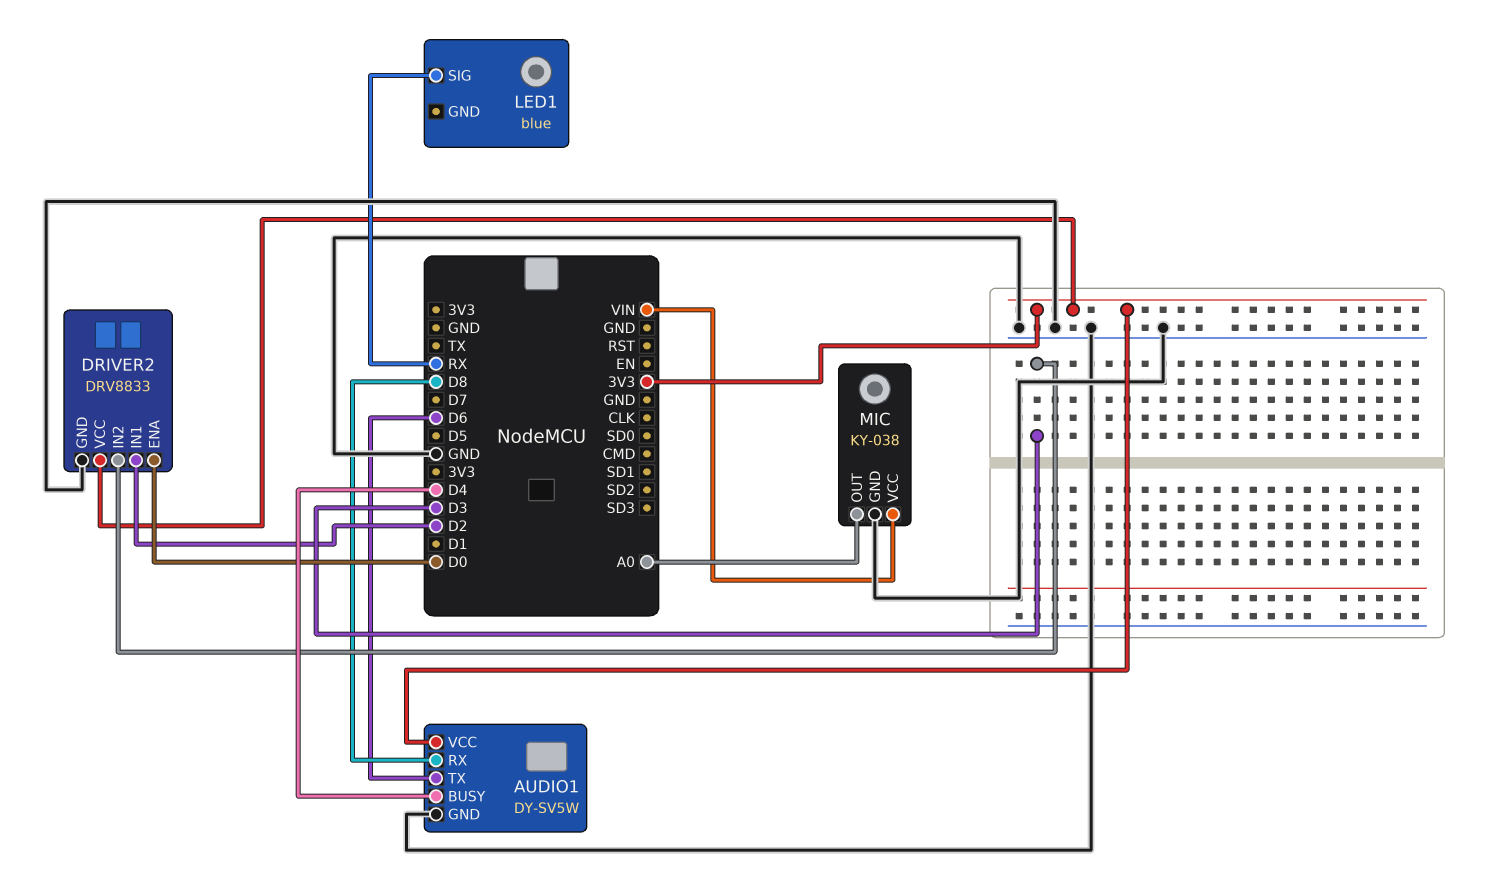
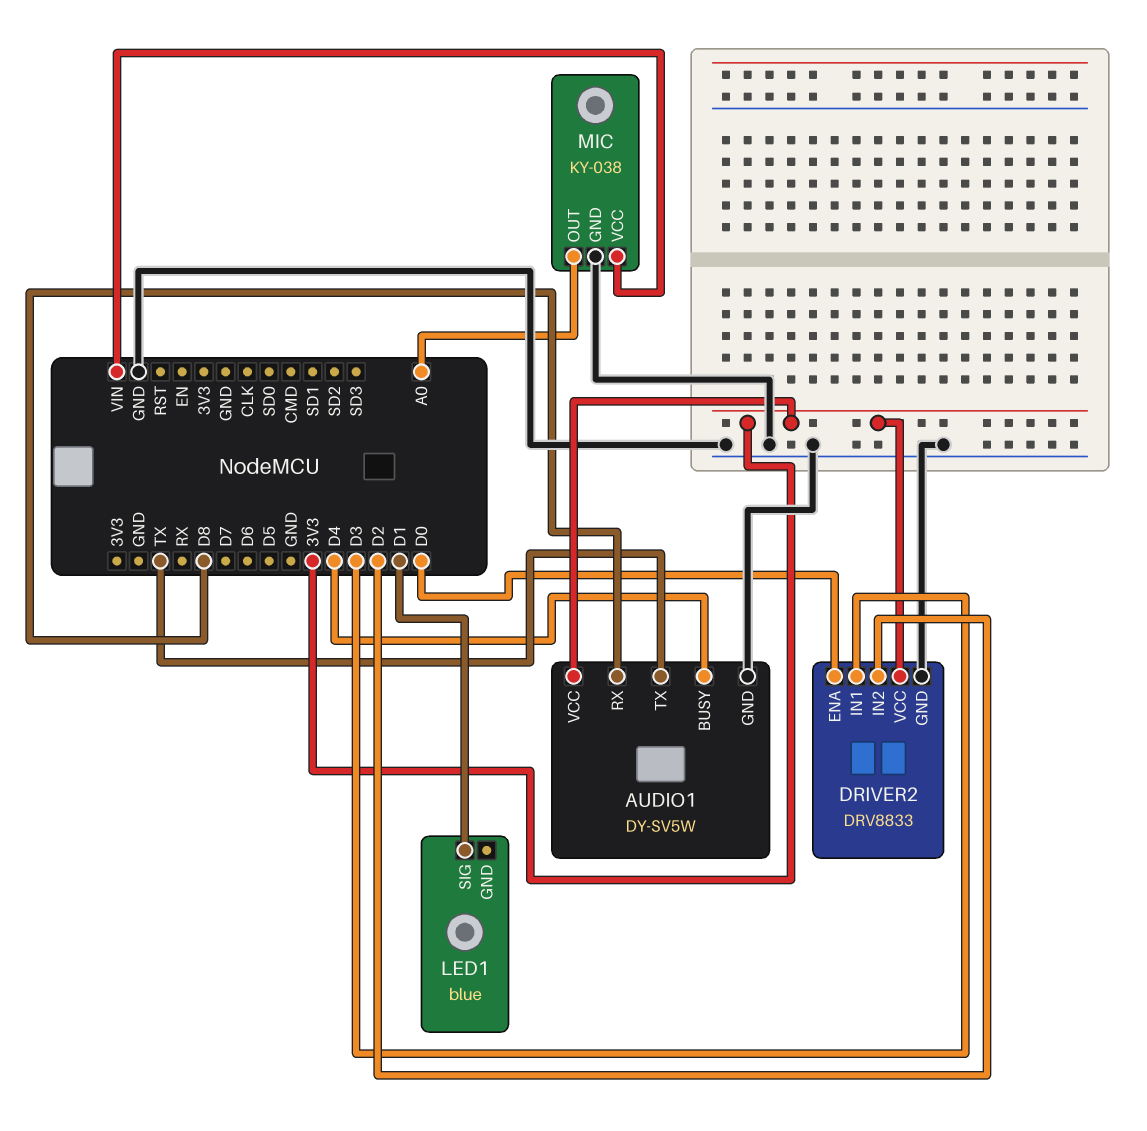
AUDIO1 pin TX: D6 -> TX
DRIVER2 pin IN1: D2 -> D3
DRIVER2 pin IN2: D3 -> D2
LED1 pin SIG: RX -> D1

